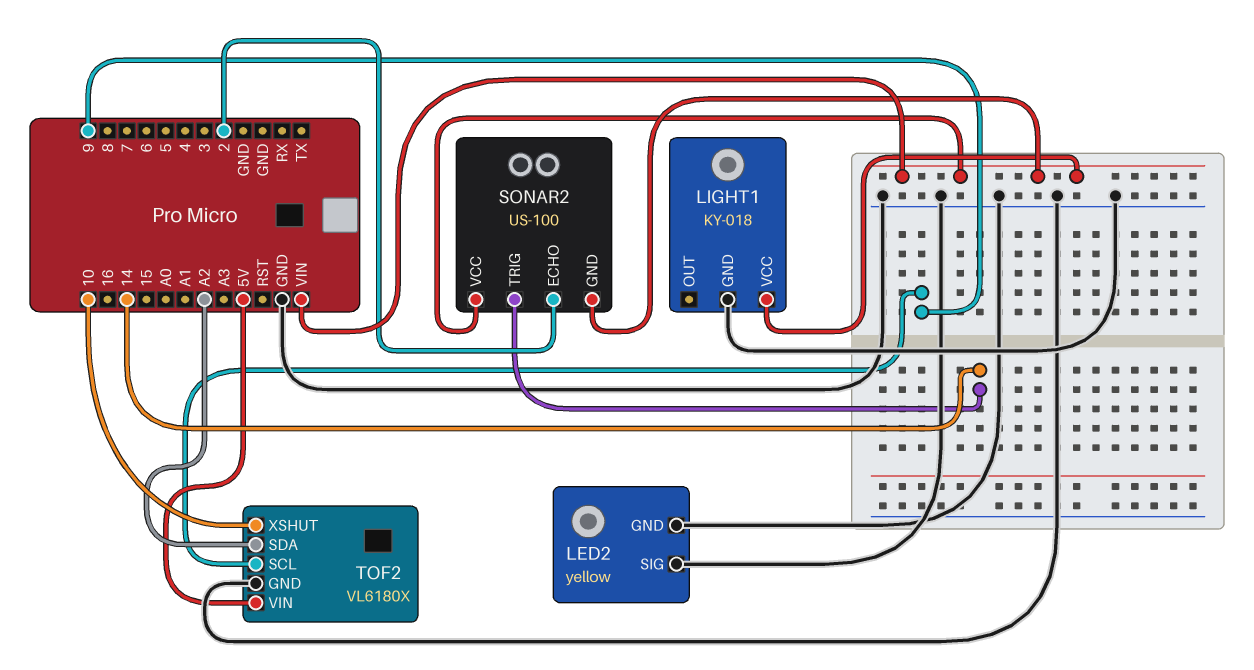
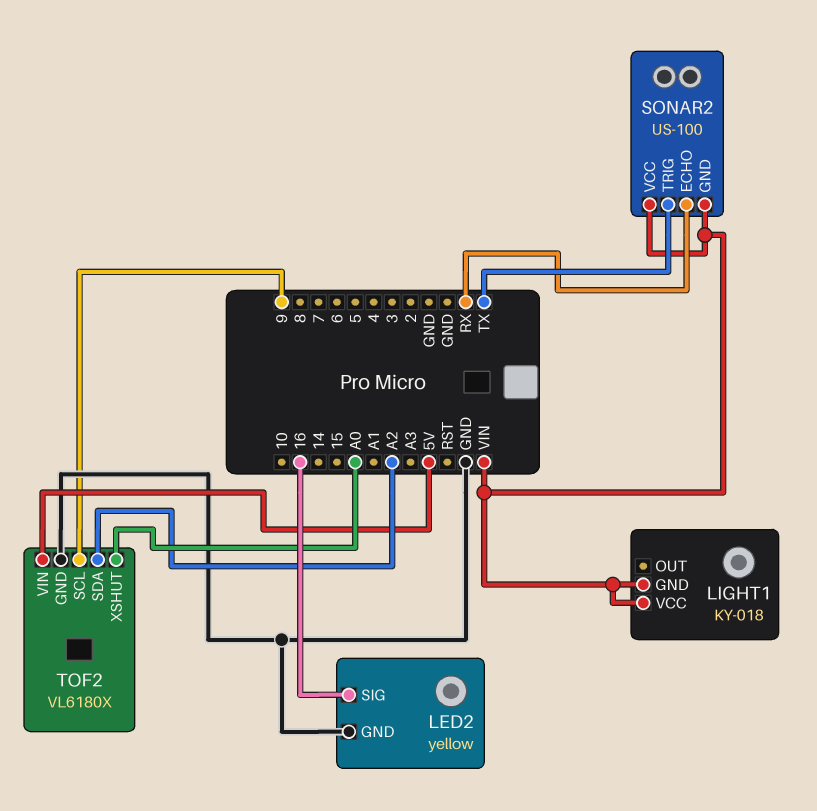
LED2 pin SIG: GND -> 16
LIGHT1 pin GND: GND -> VIN
SONAR2 pin ECHO: 2 -> RX
SONAR2 pin TRIG: 14 -> TX
TOF2 pin XSHUT: 10 -> A0

